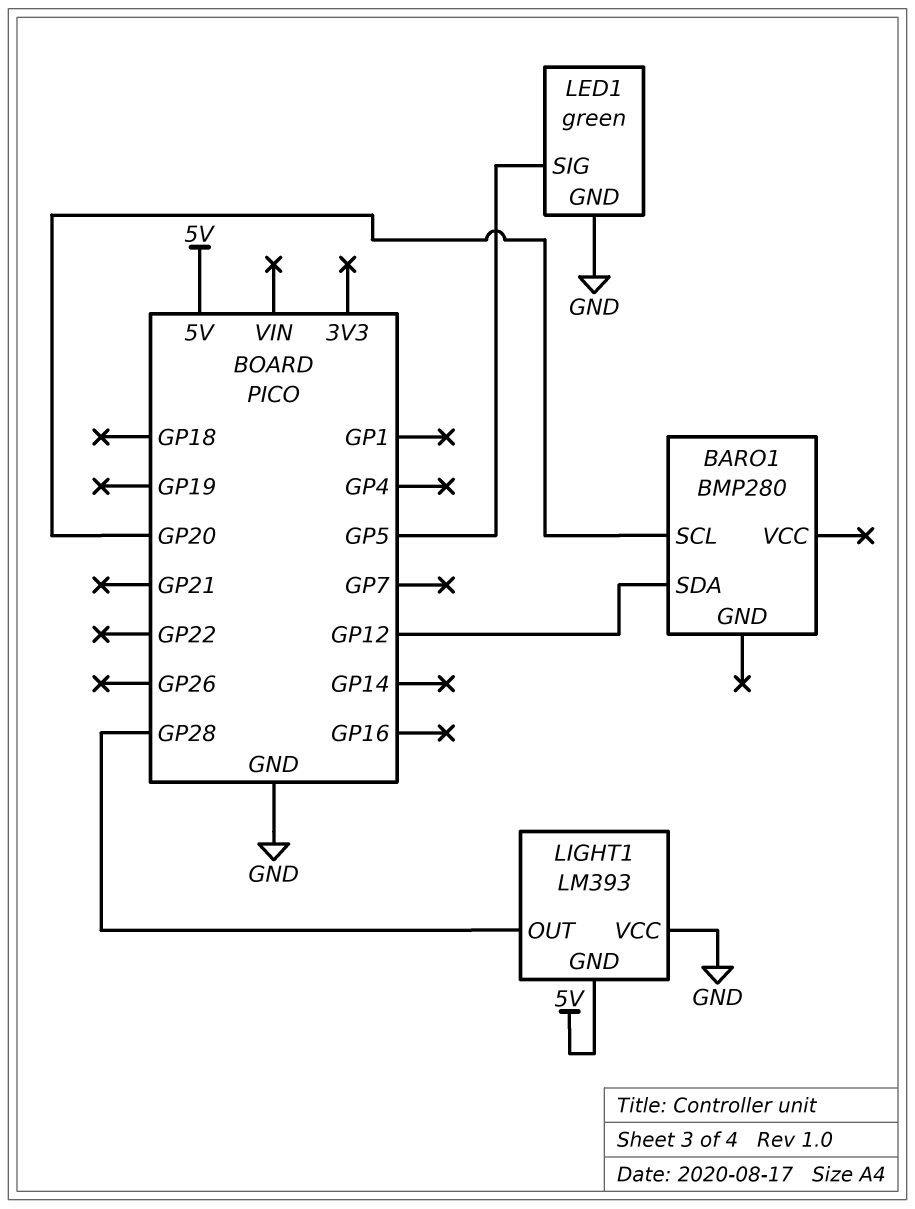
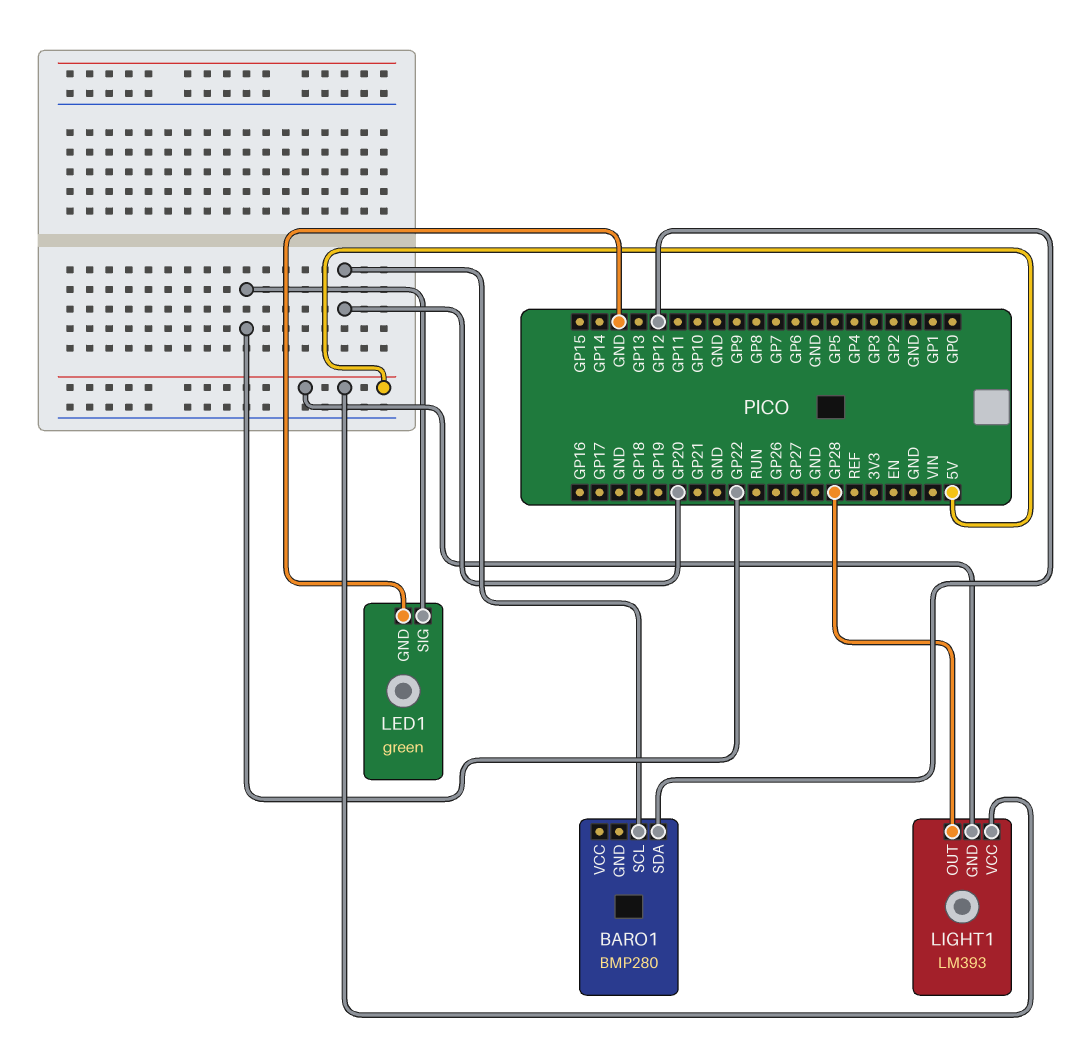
LED1 pin SIG: GP5 -> GP22
LIGHT1 pin VCC: GND -> 5V

